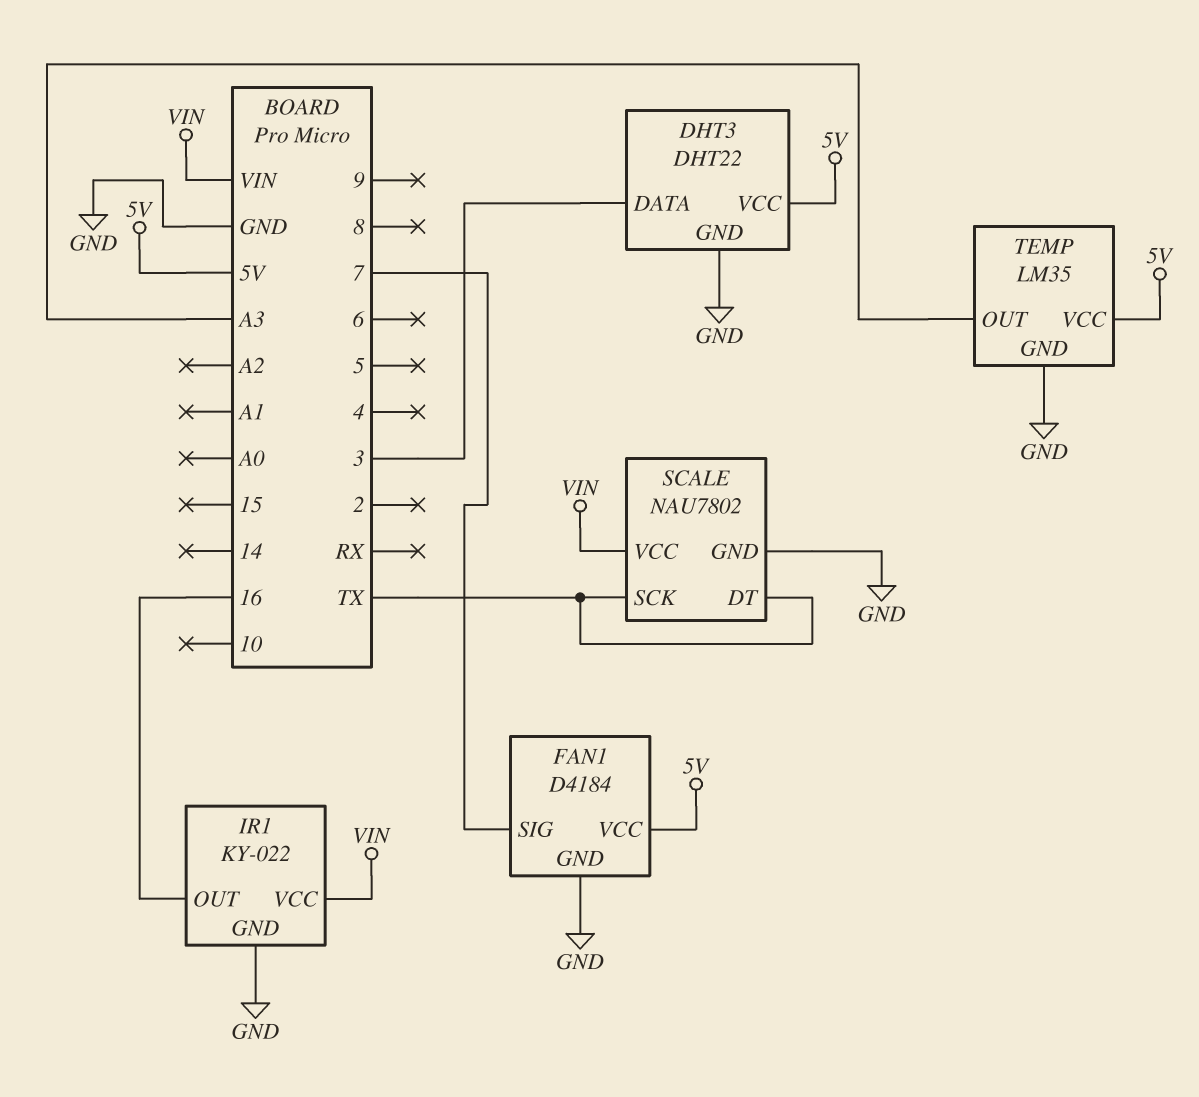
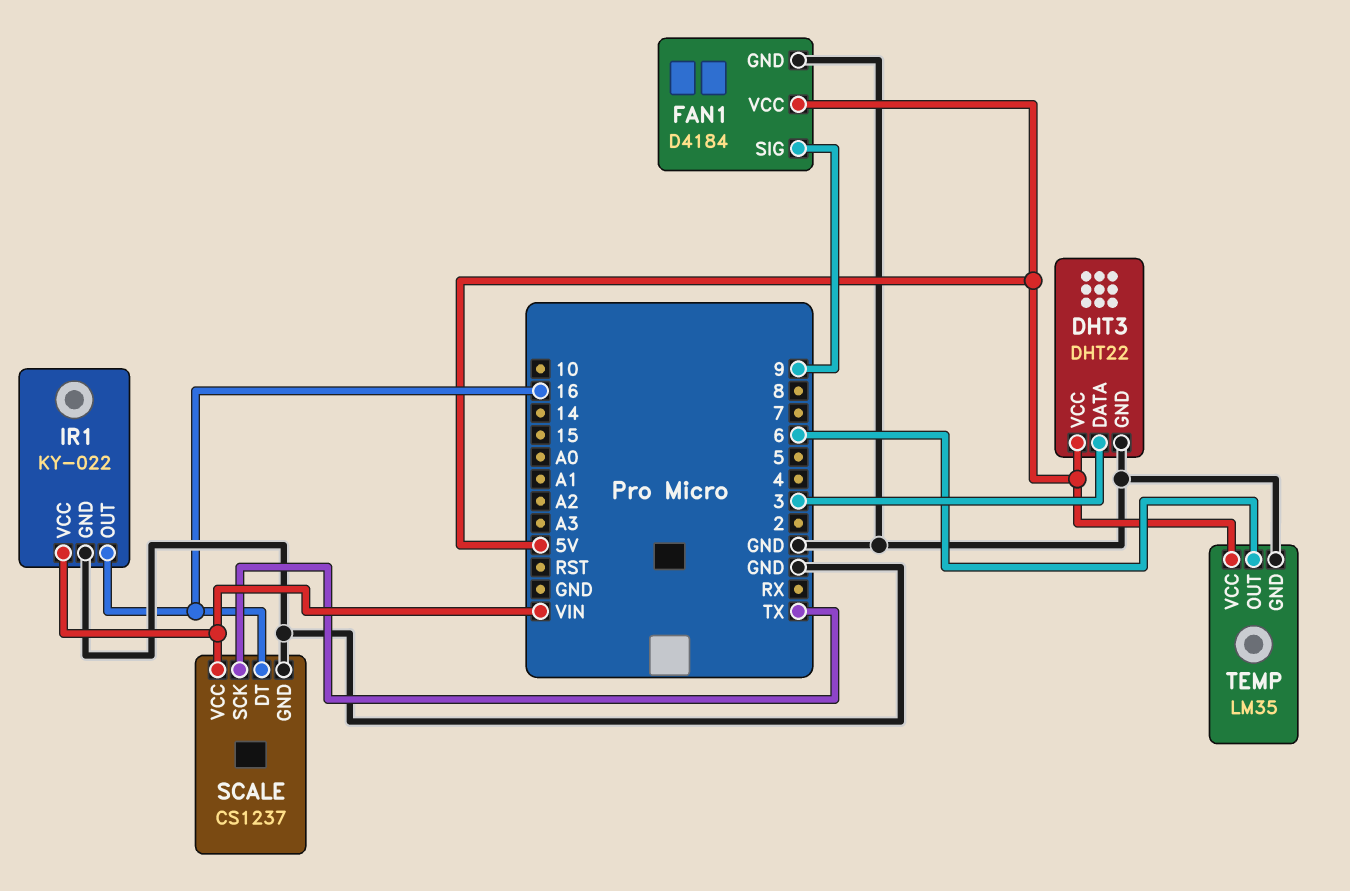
FAN1 pin SIG: 7 -> 9
SCALE: NAU7802 -> CS1237
SCALE pin DT: TX -> 16
TEMP pin OUT: A3 -> 6

